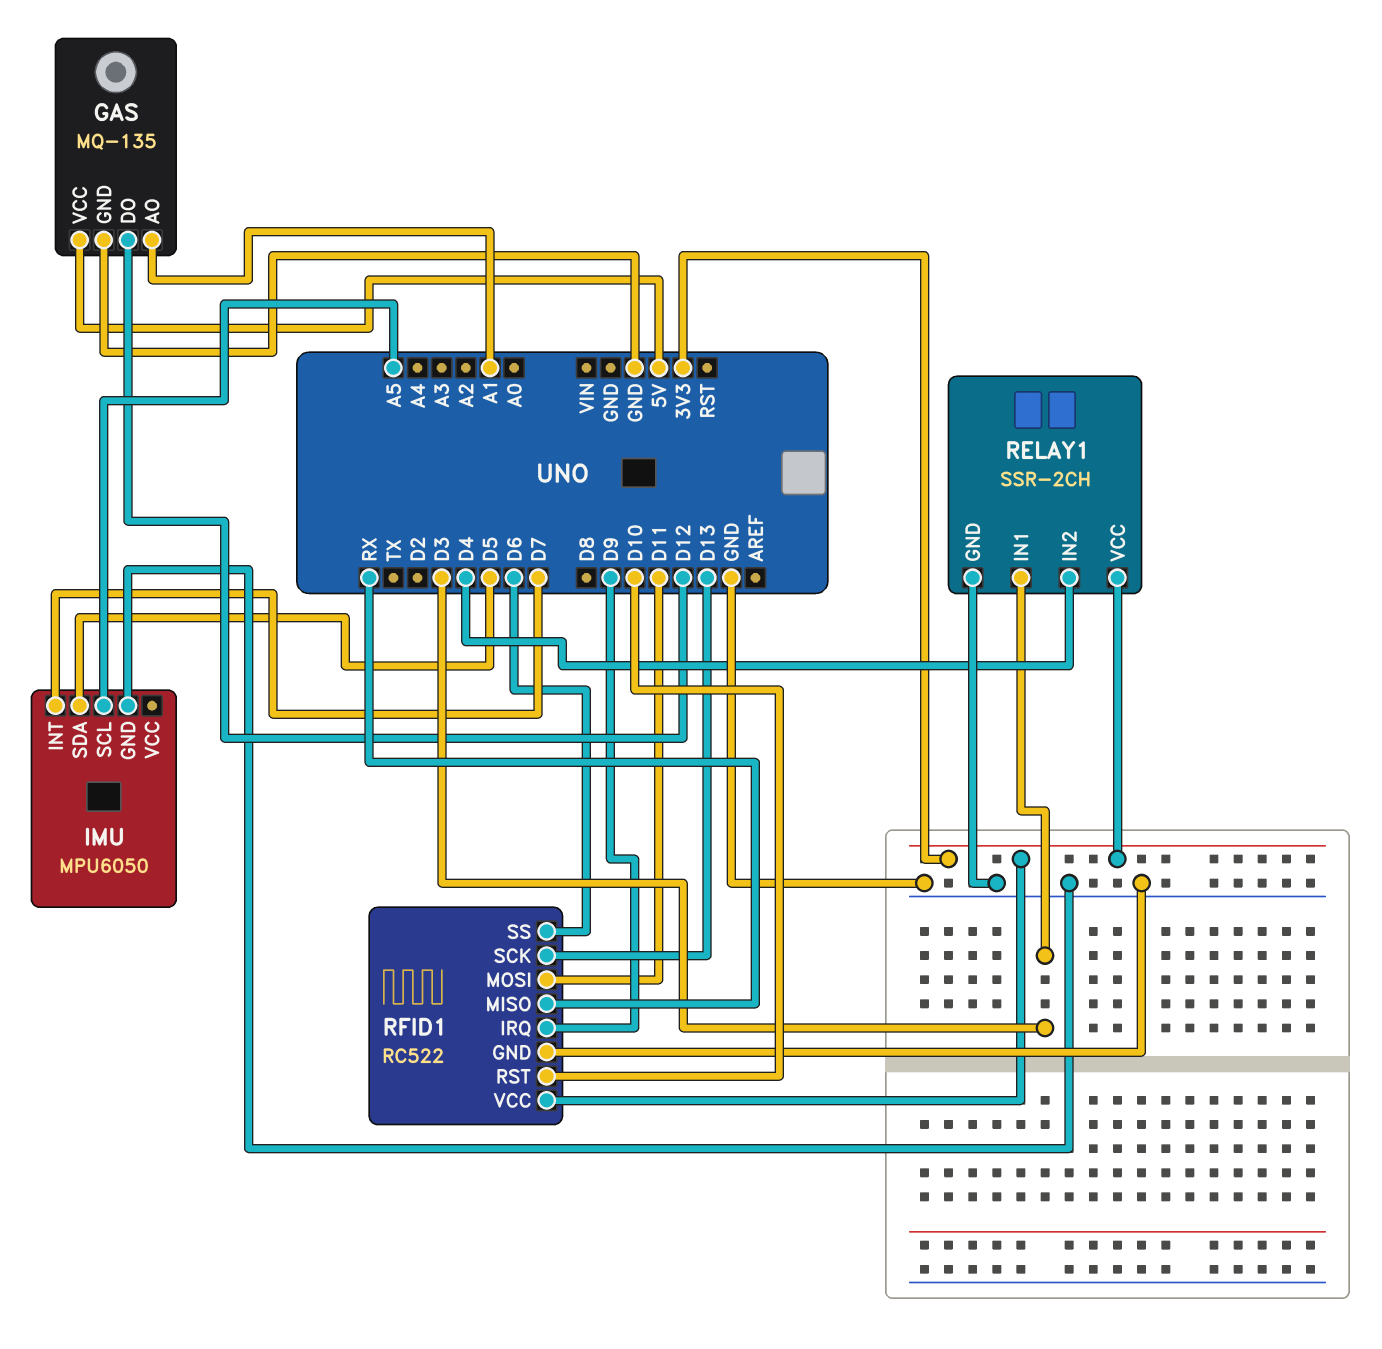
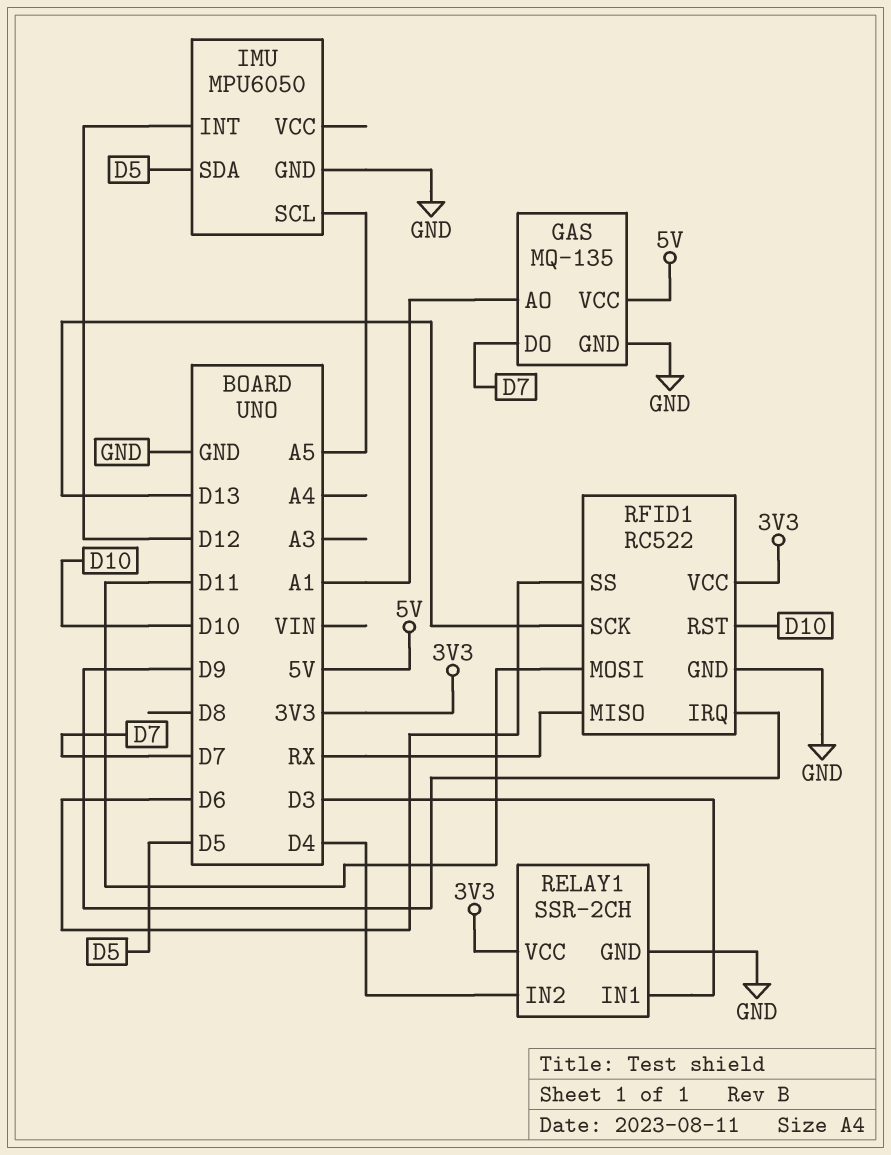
GAS pin DO: D12 -> D7
IMU pin INT: D7 -> D12

